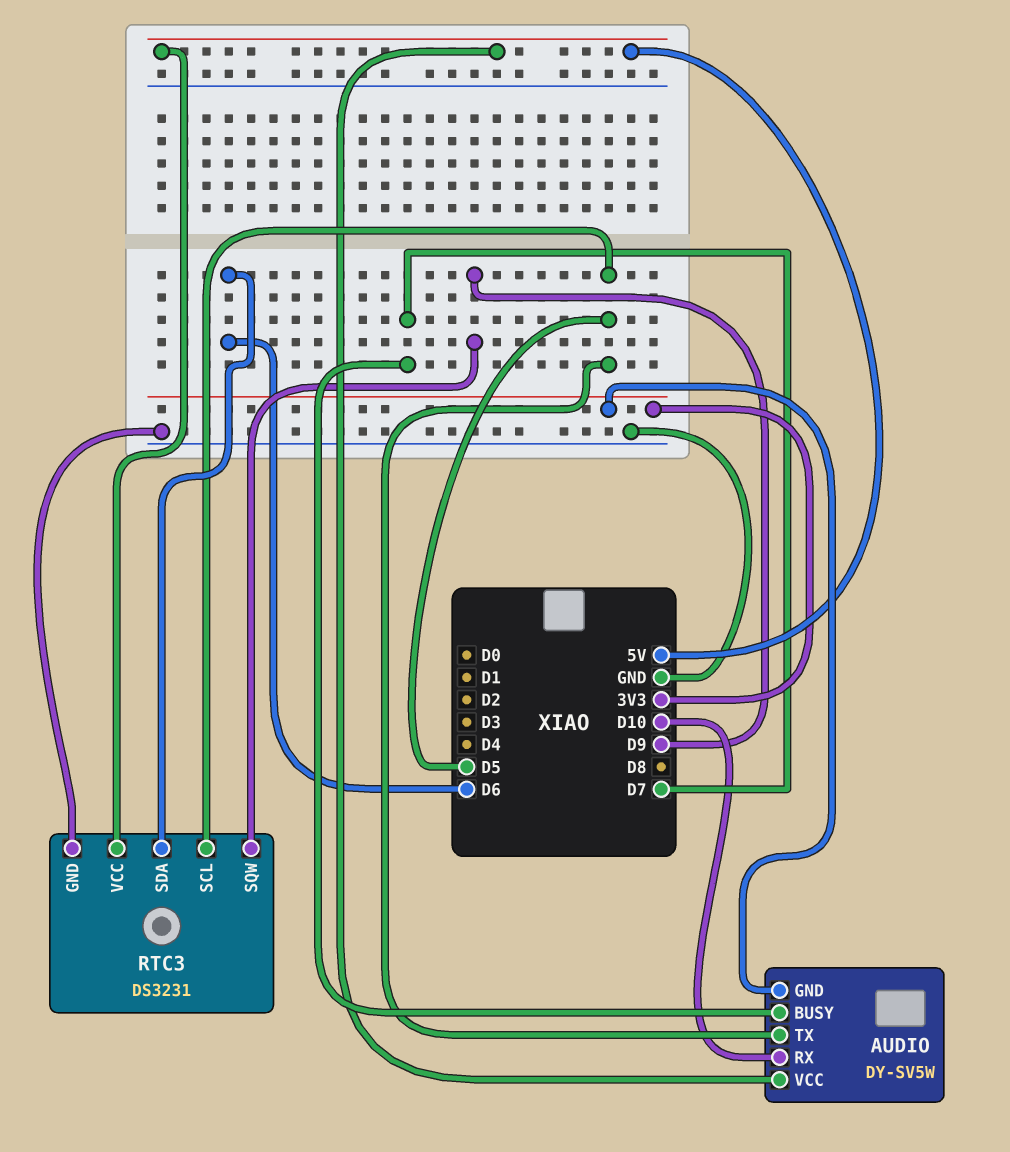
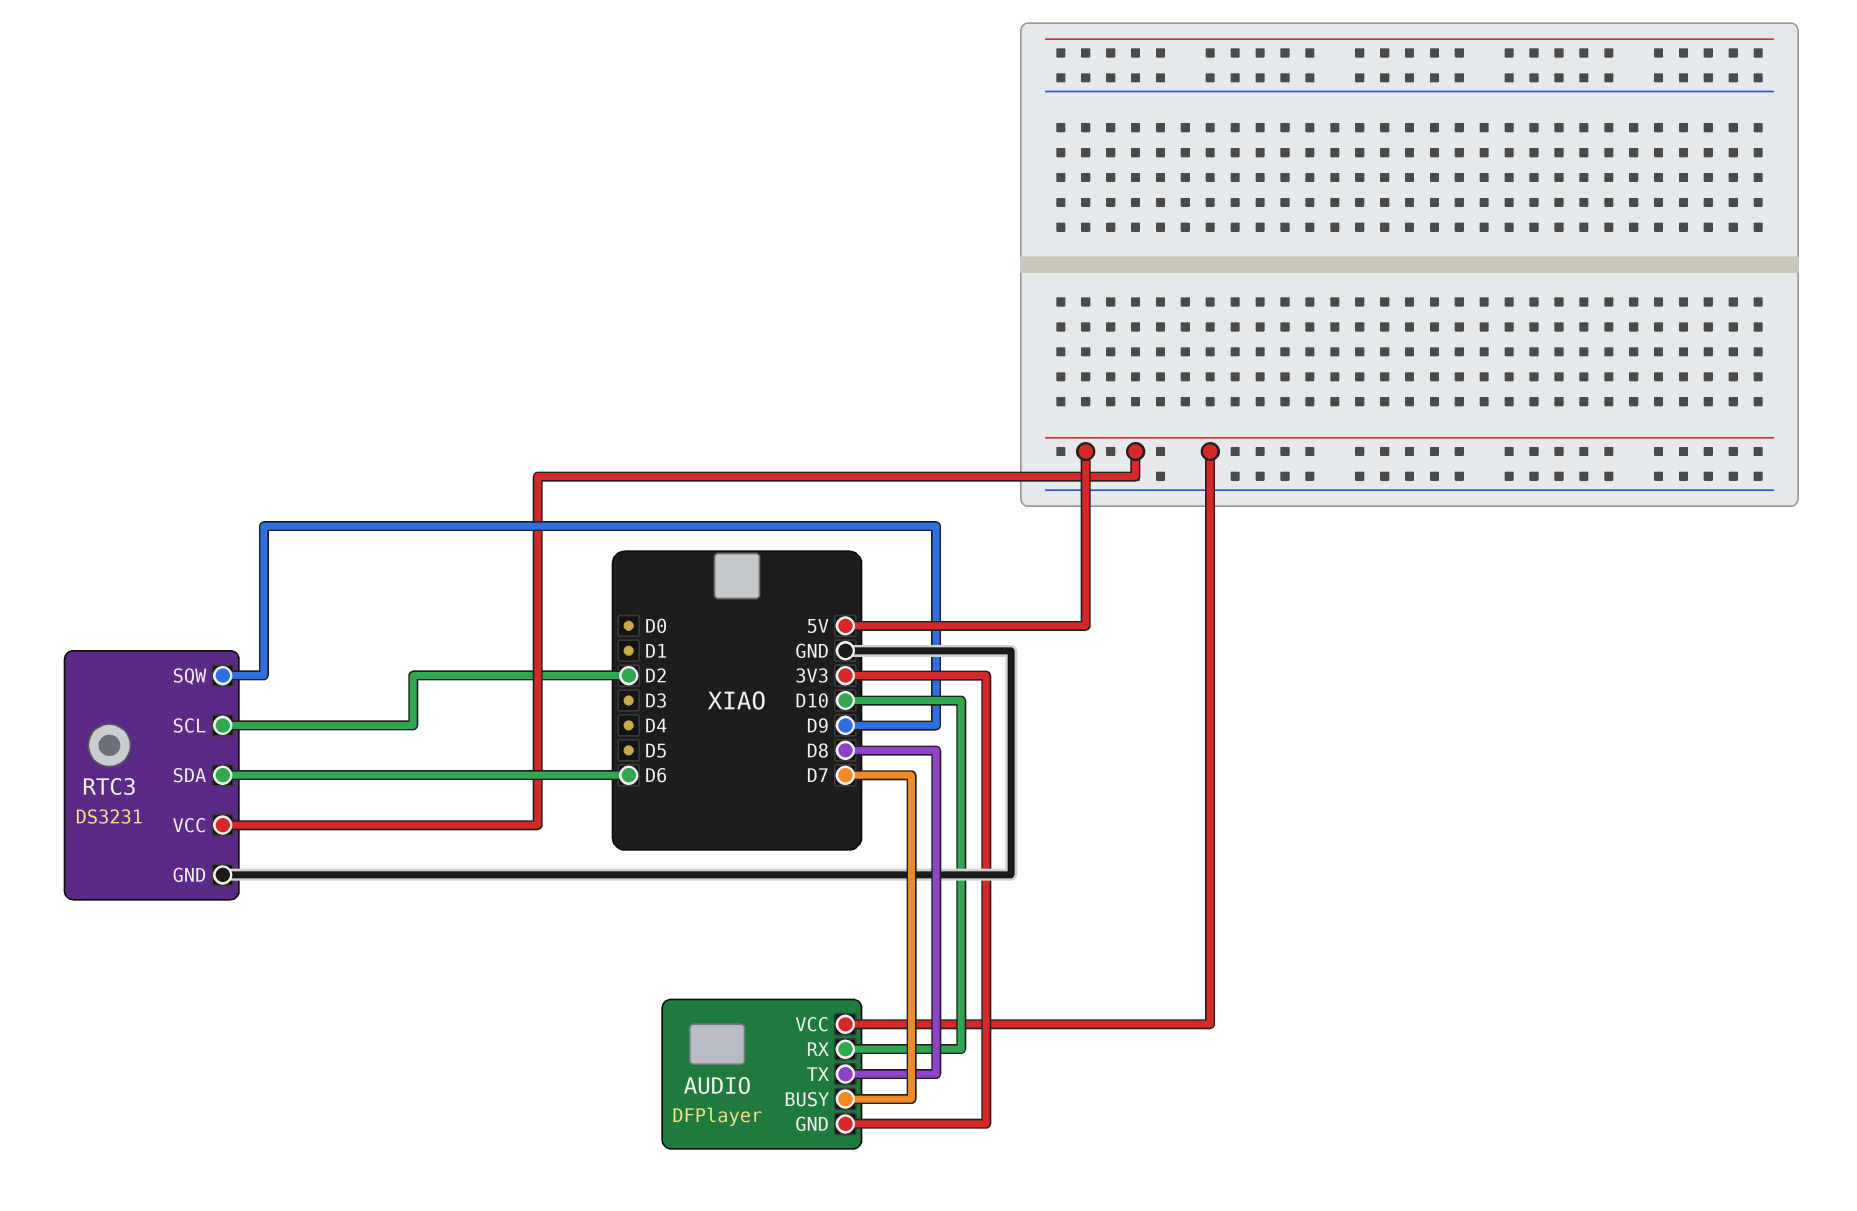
AUDIO: DY-SV5W -> DFPlayer
AUDIO pin TX: D5 -> D8
RTC3 pin SCL: D5 -> D2

